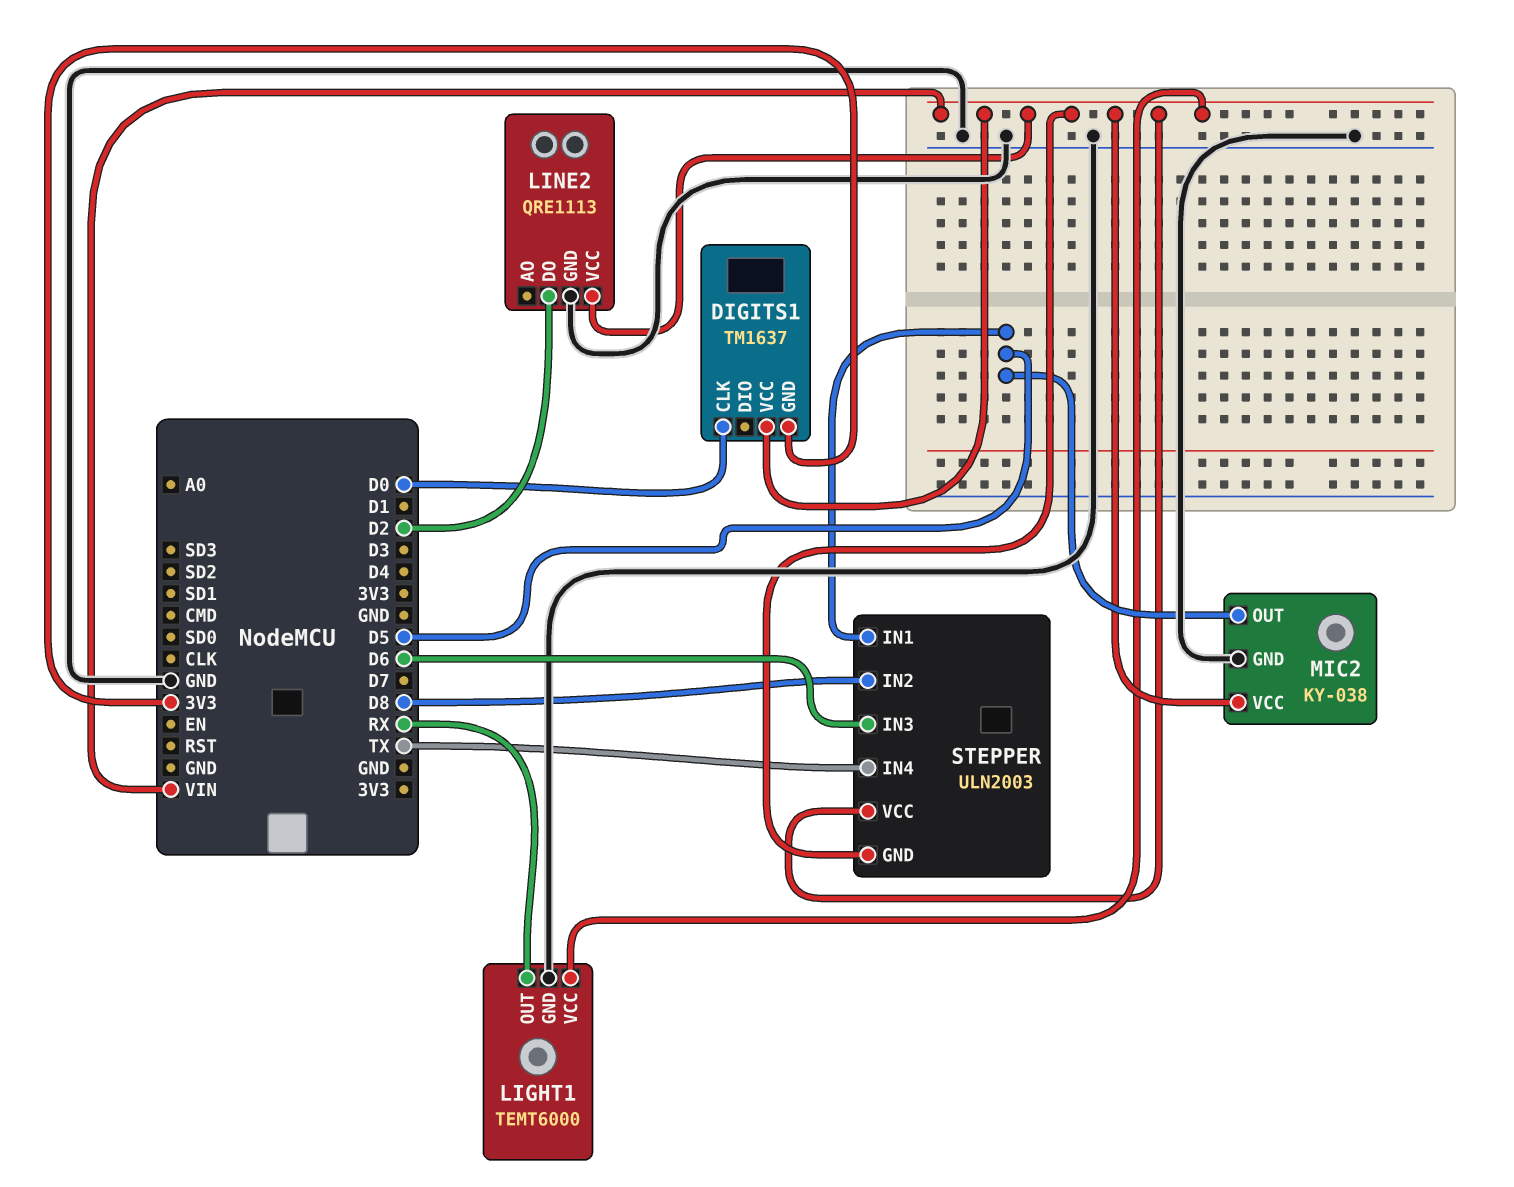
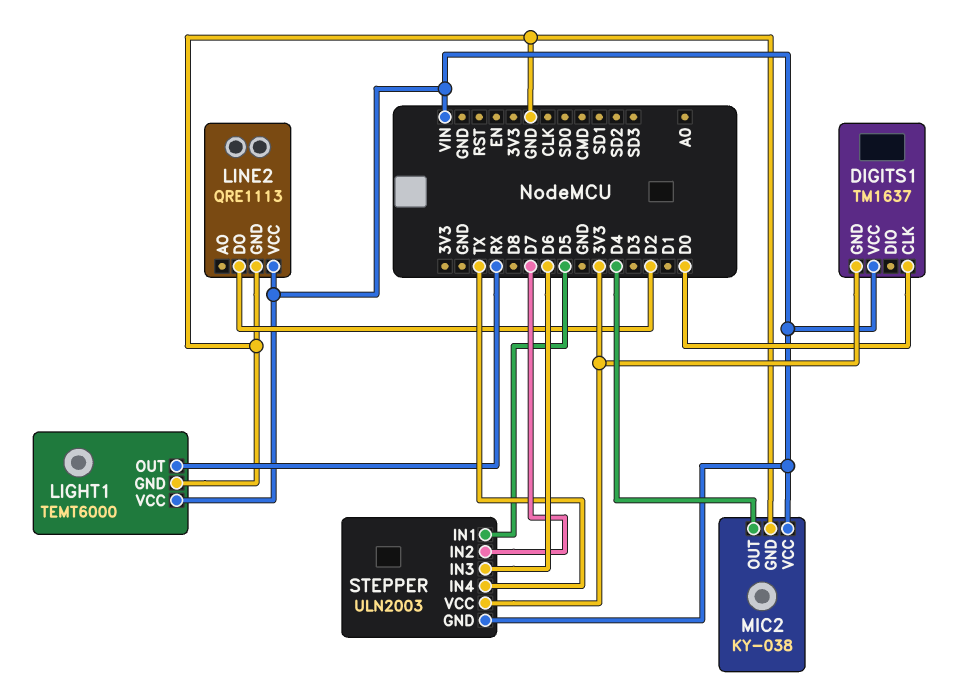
MIC2 pin OUT: D5 -> D4
STEPPER pin IN2: D8 -> D7
STEPPER pin VCC: VIN -> 3V3

